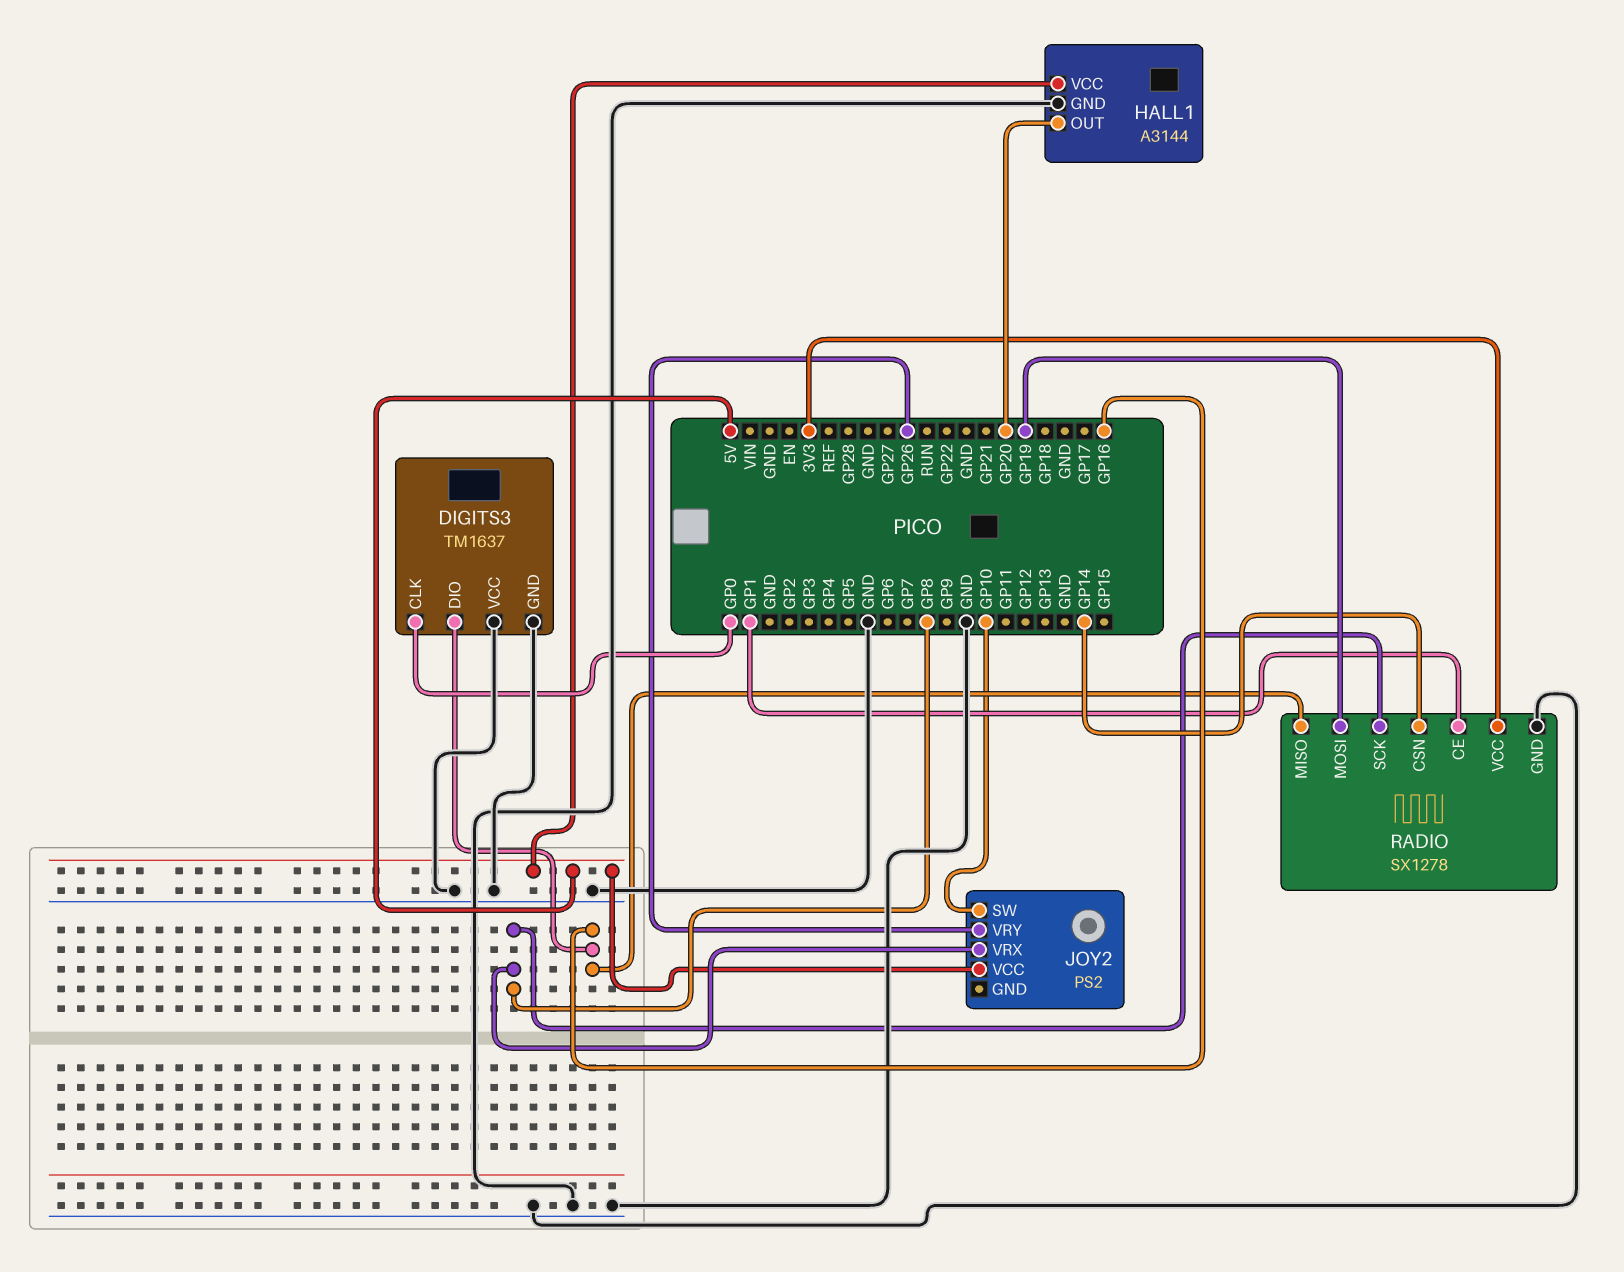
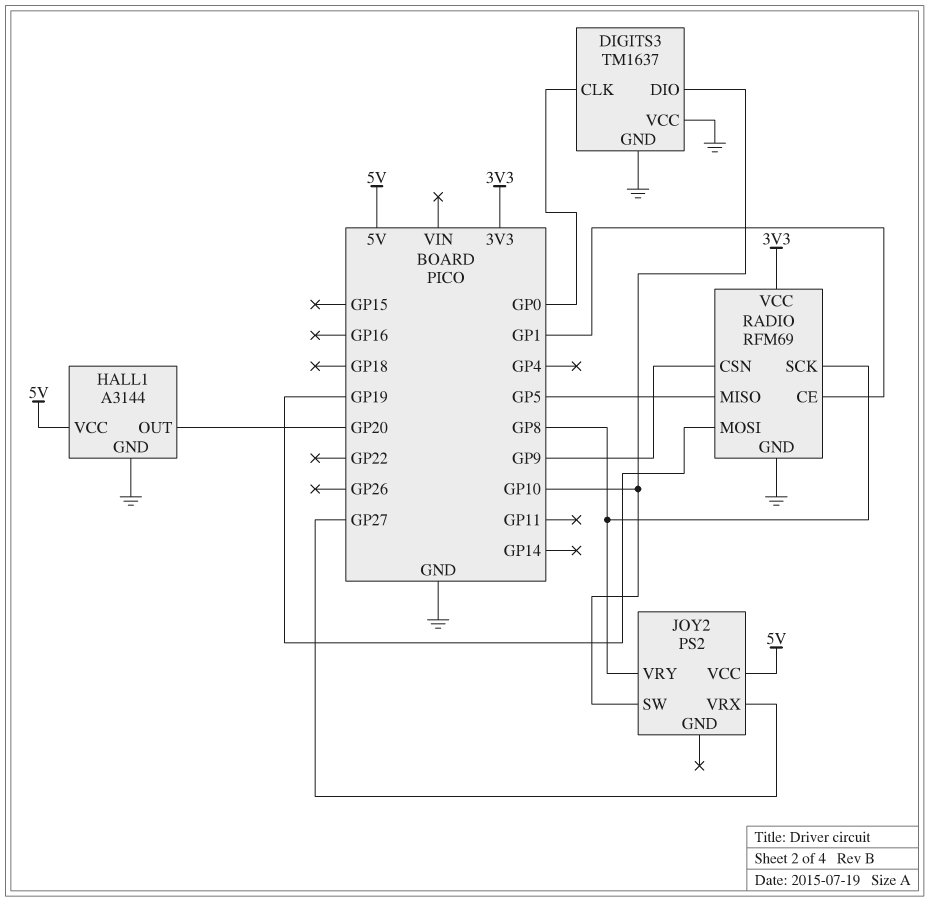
DIGITS3 pin DIO: GP16 -> GP10
JOY2 pin VRX: GP8 -> GP27
JOY2 pin VRY: GP26 -> GP8
RADIO: SX1278 -> RFM69
RADIO pin CSN: GP14 -> GP9
RADIO pin MISO: GP16 -> GP5

